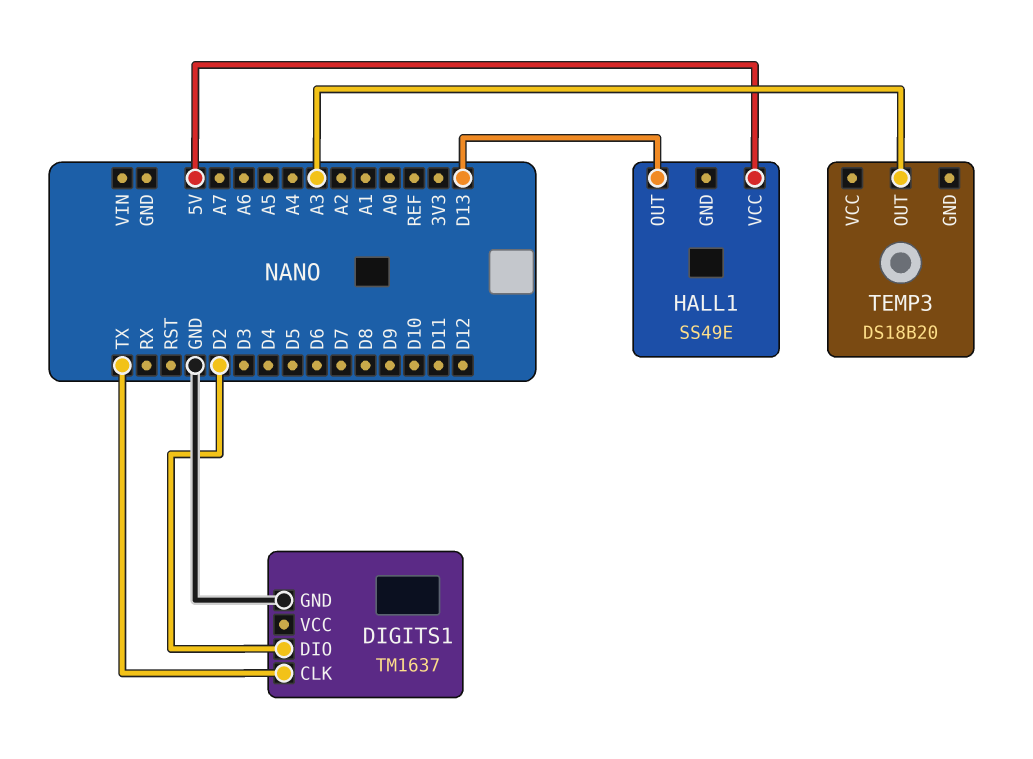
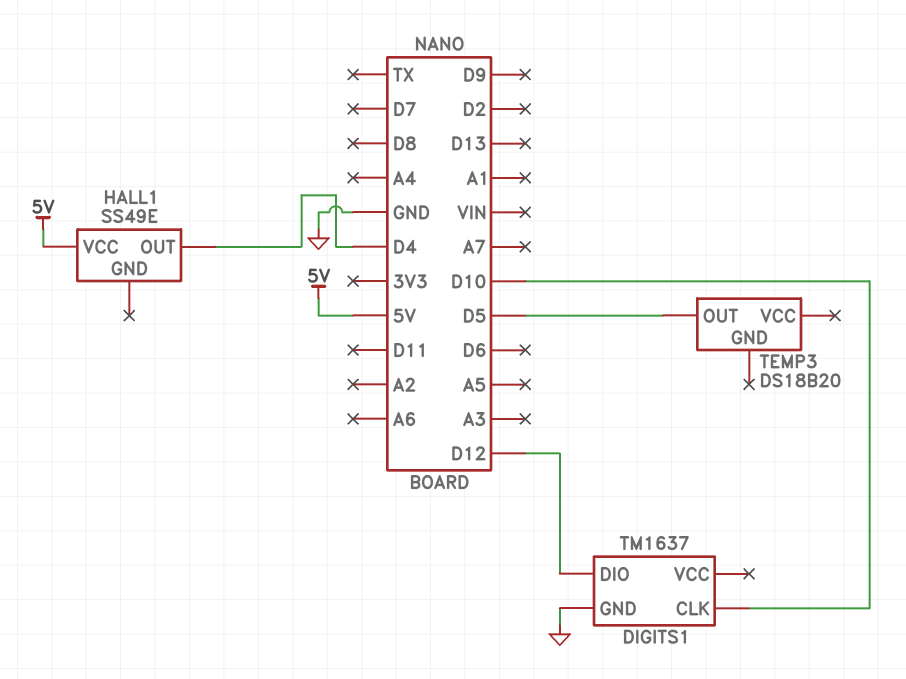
DIGITS1 pin CLK: TX -> D10
DIGITS1 pin DIO: D2 -> D12
HALL1 pin OUT: D13 -> D4
TEMP3 pin OUT: A3 -> D5

